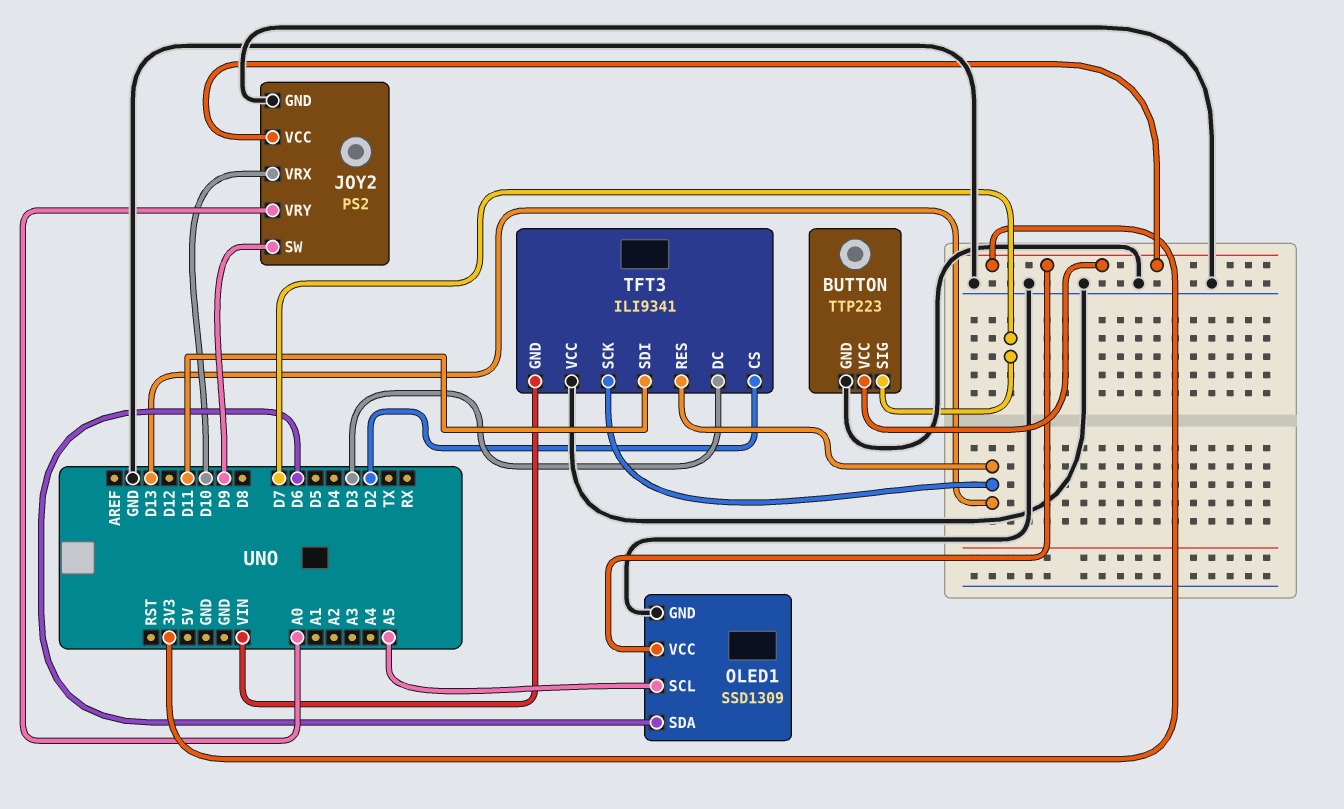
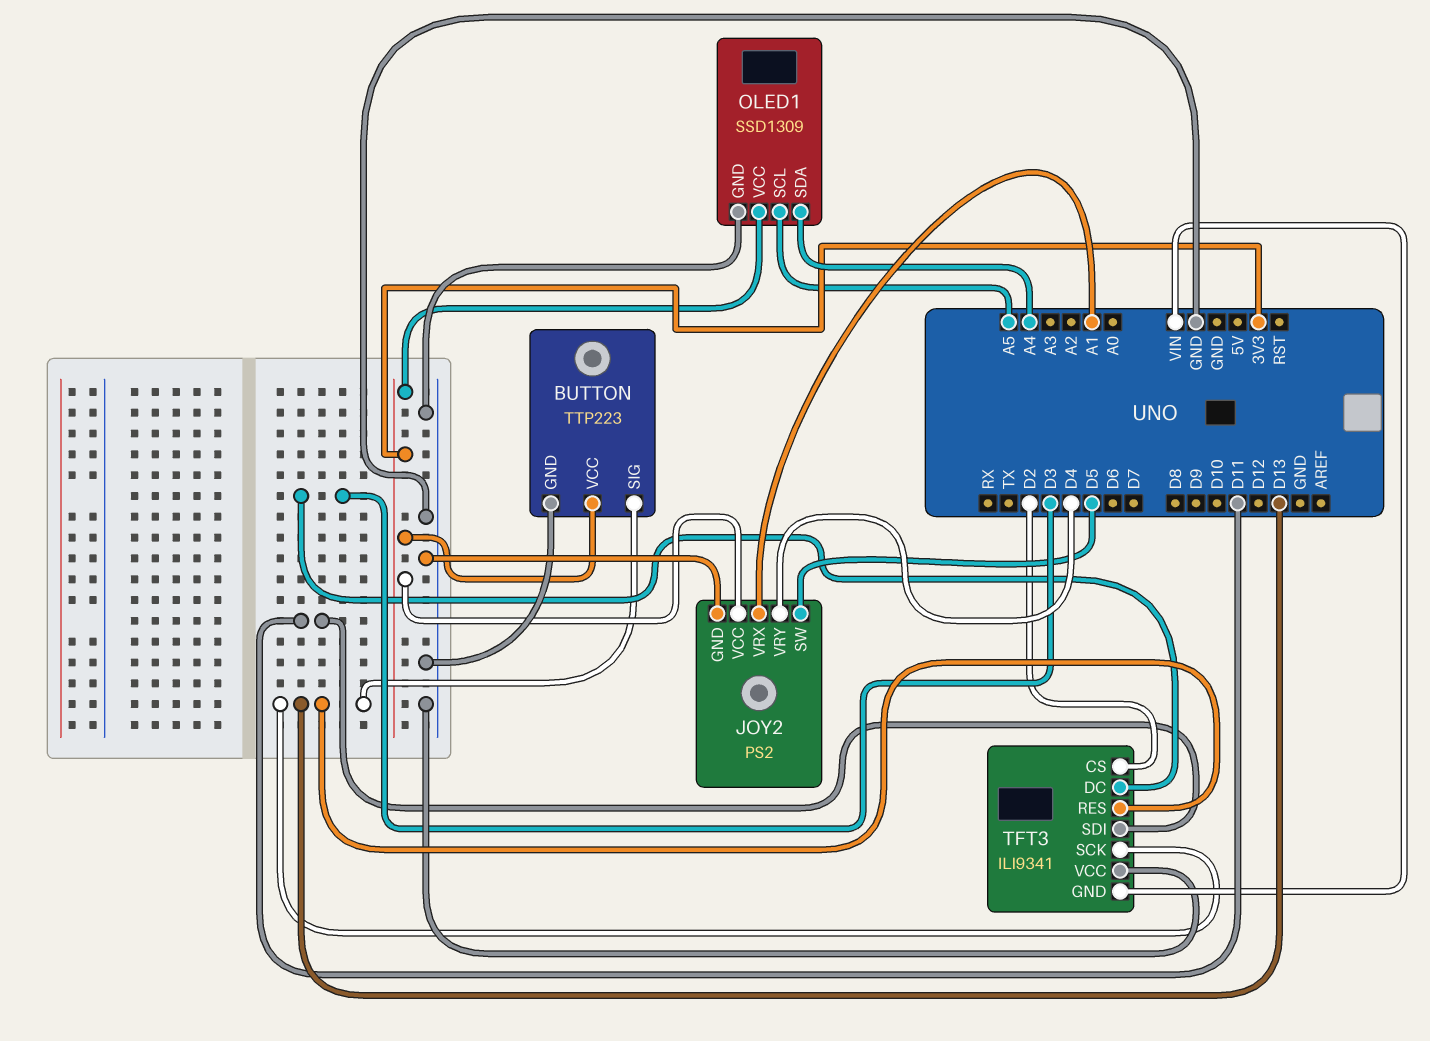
BUTTON pin SIG: D7 -> D13
JOY2 pin SW: D9 -> D5
JOY2 pin VRX: D10 -> A1
JOY2 pin VRY: A0 -> D4
OLED1 pin SDA: D6 -> A4

